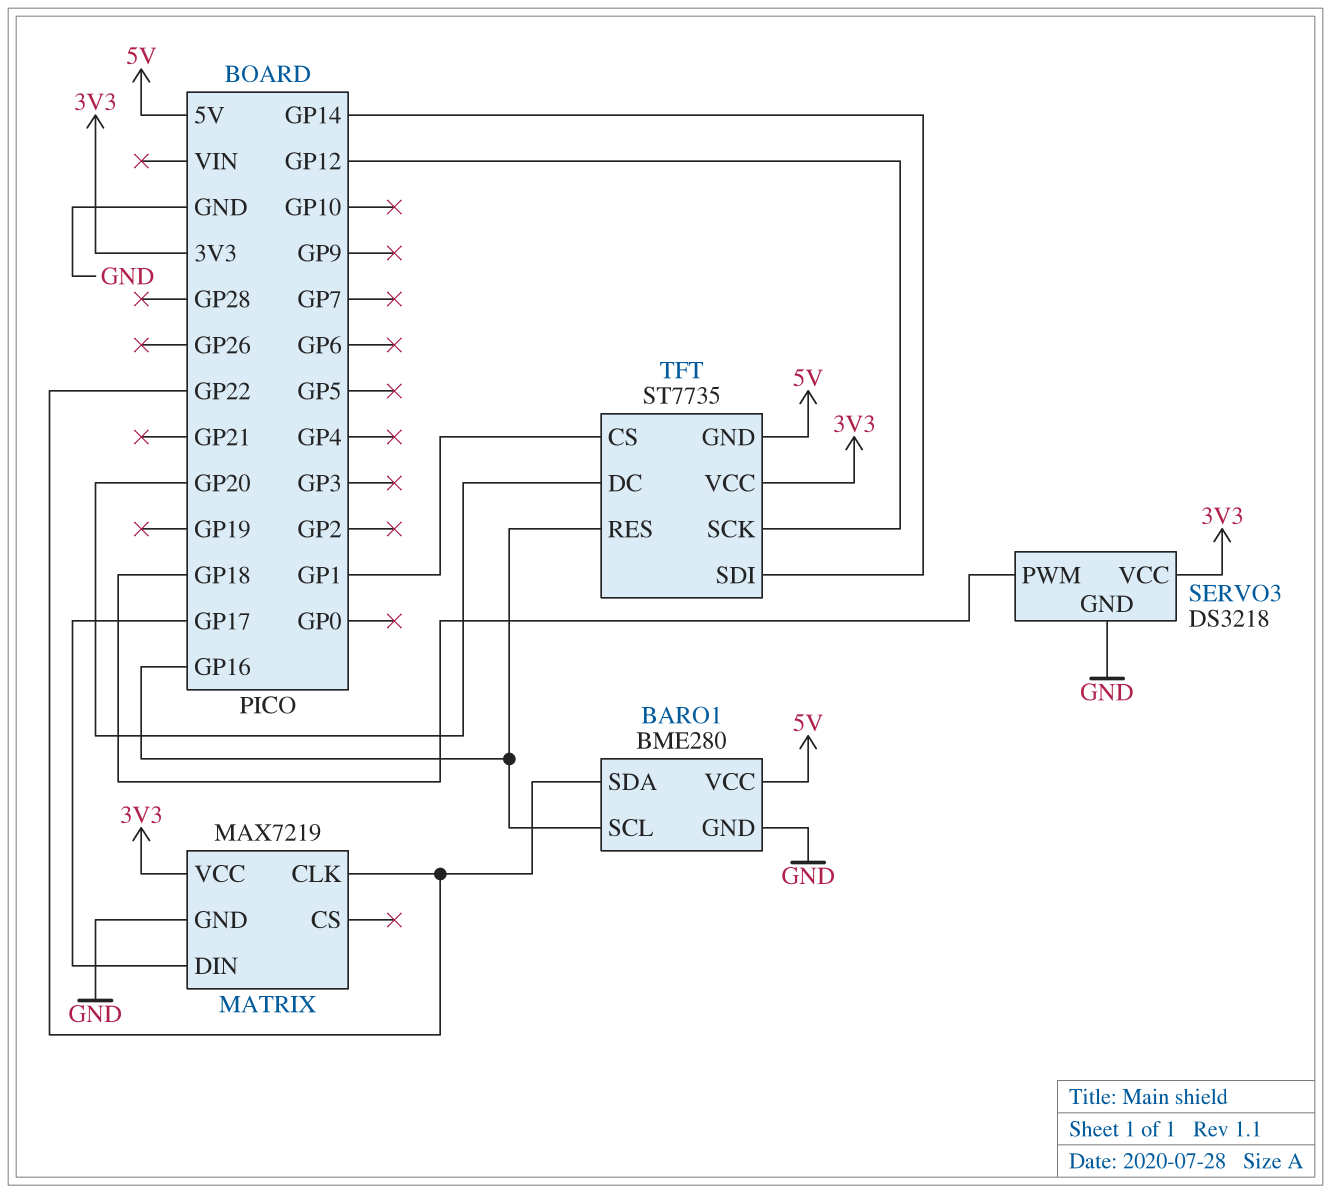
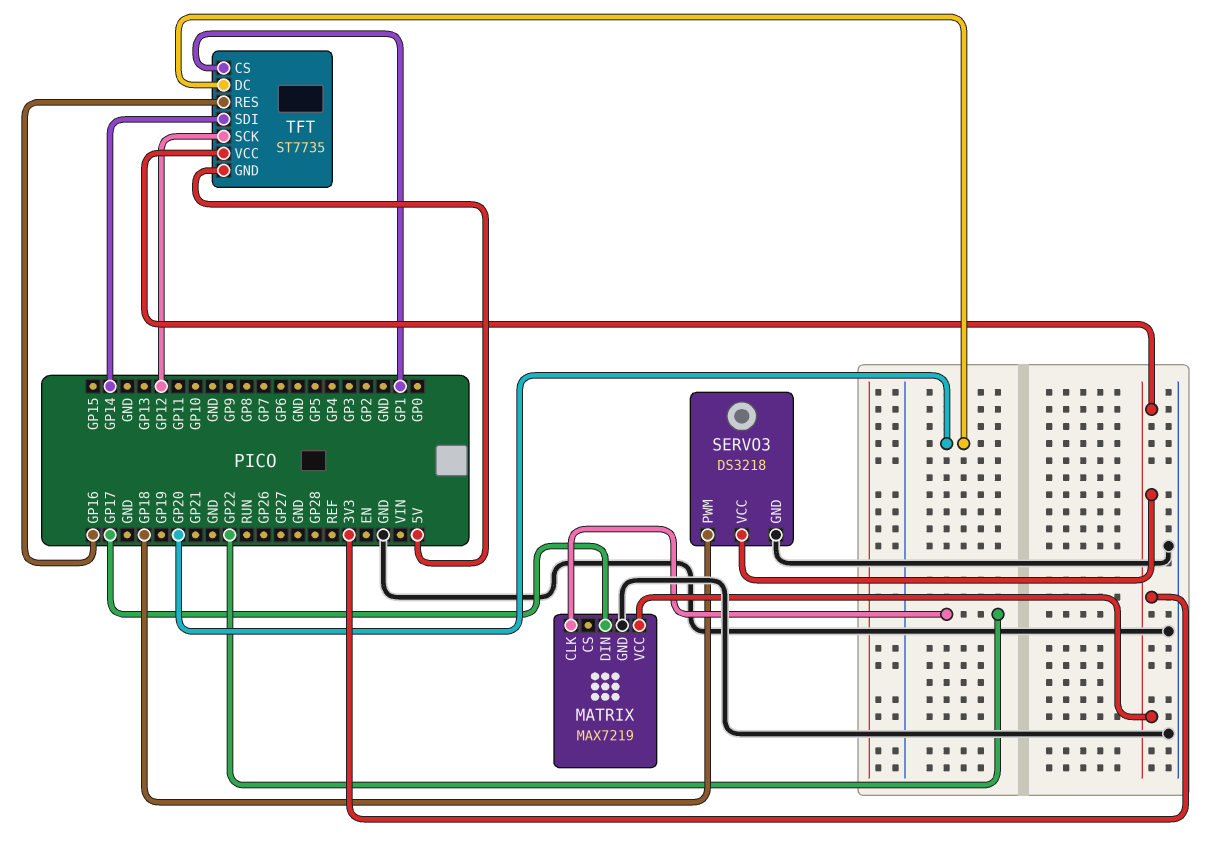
BARO1: BME280 -> none
BARO1 pin GND: GND -> none
BARO1 pin SCL: GP16 -> none
BARO1 pin SDA: GP22 -> none
BARO1 pin VCC: 5V -> none

